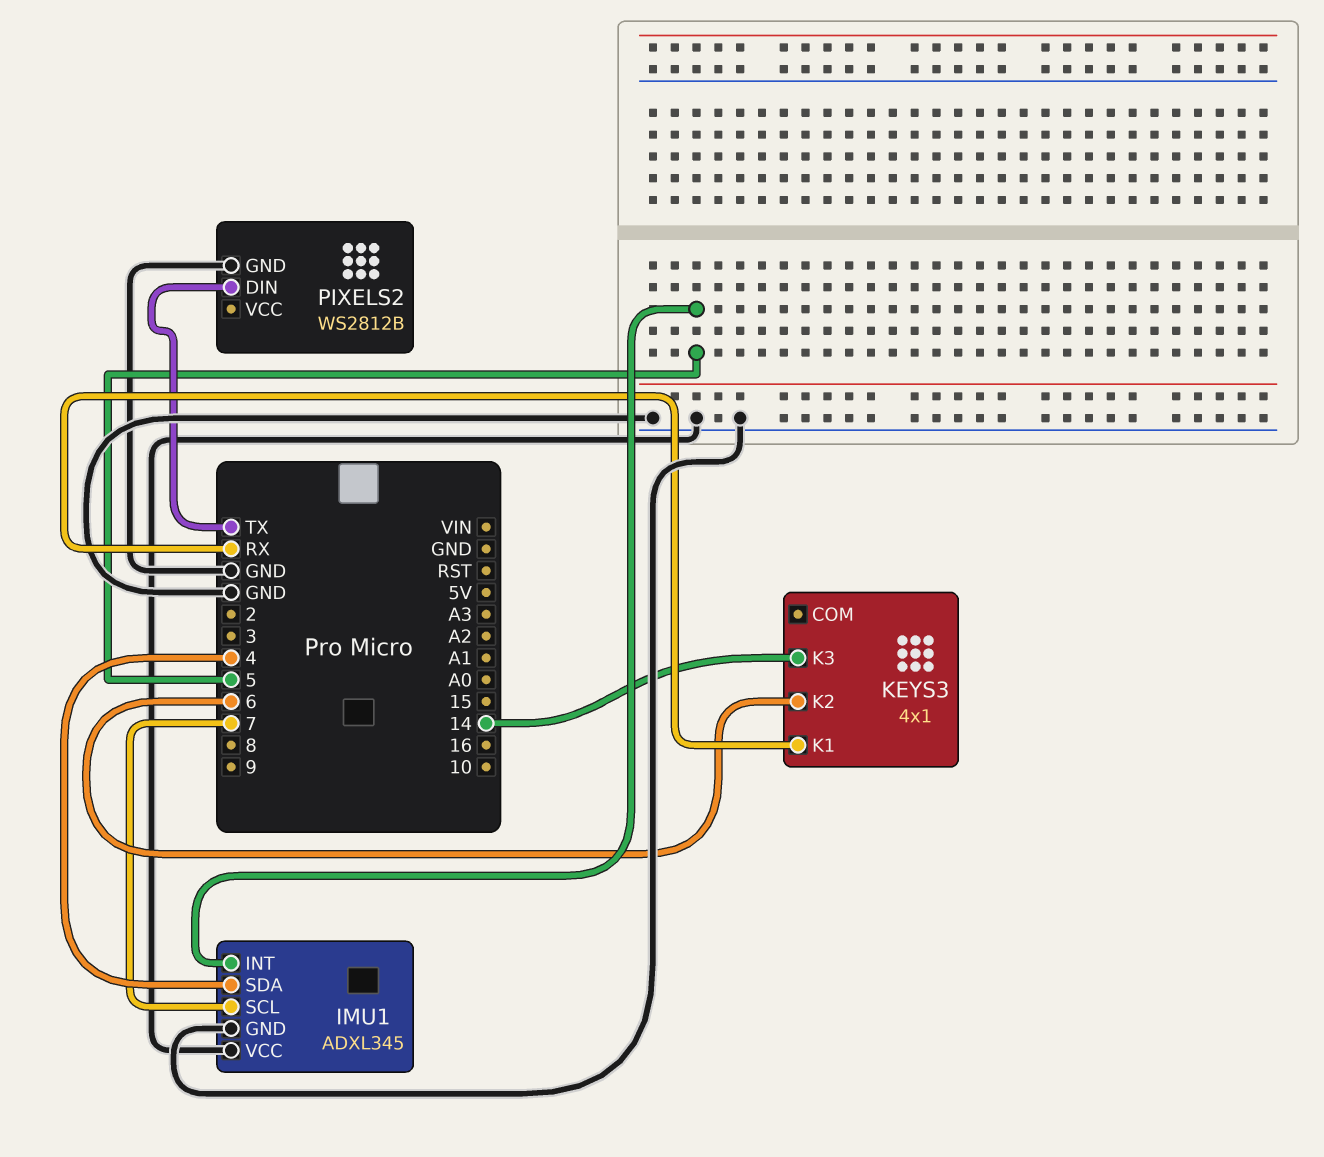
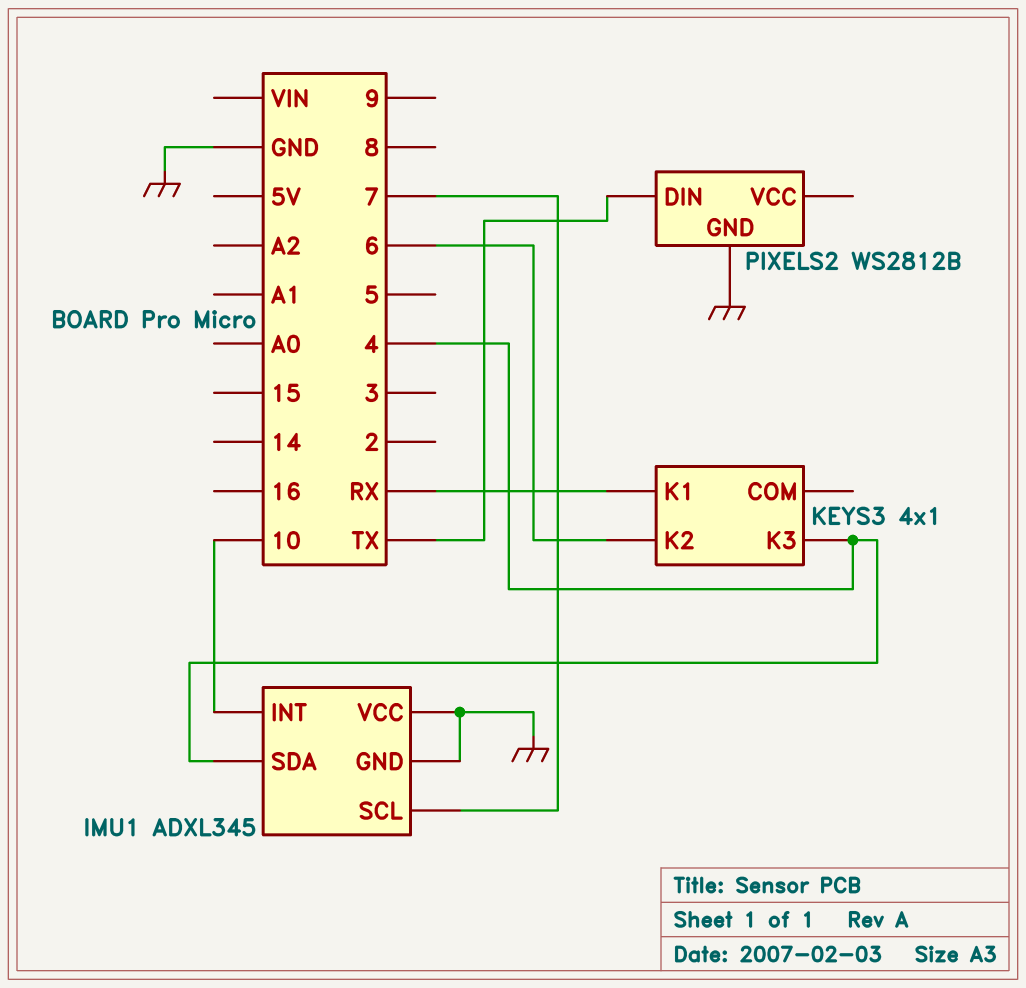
IMU1 pin INT: 5 -> 10
KEYS3 pin K3: 14 -> 4

